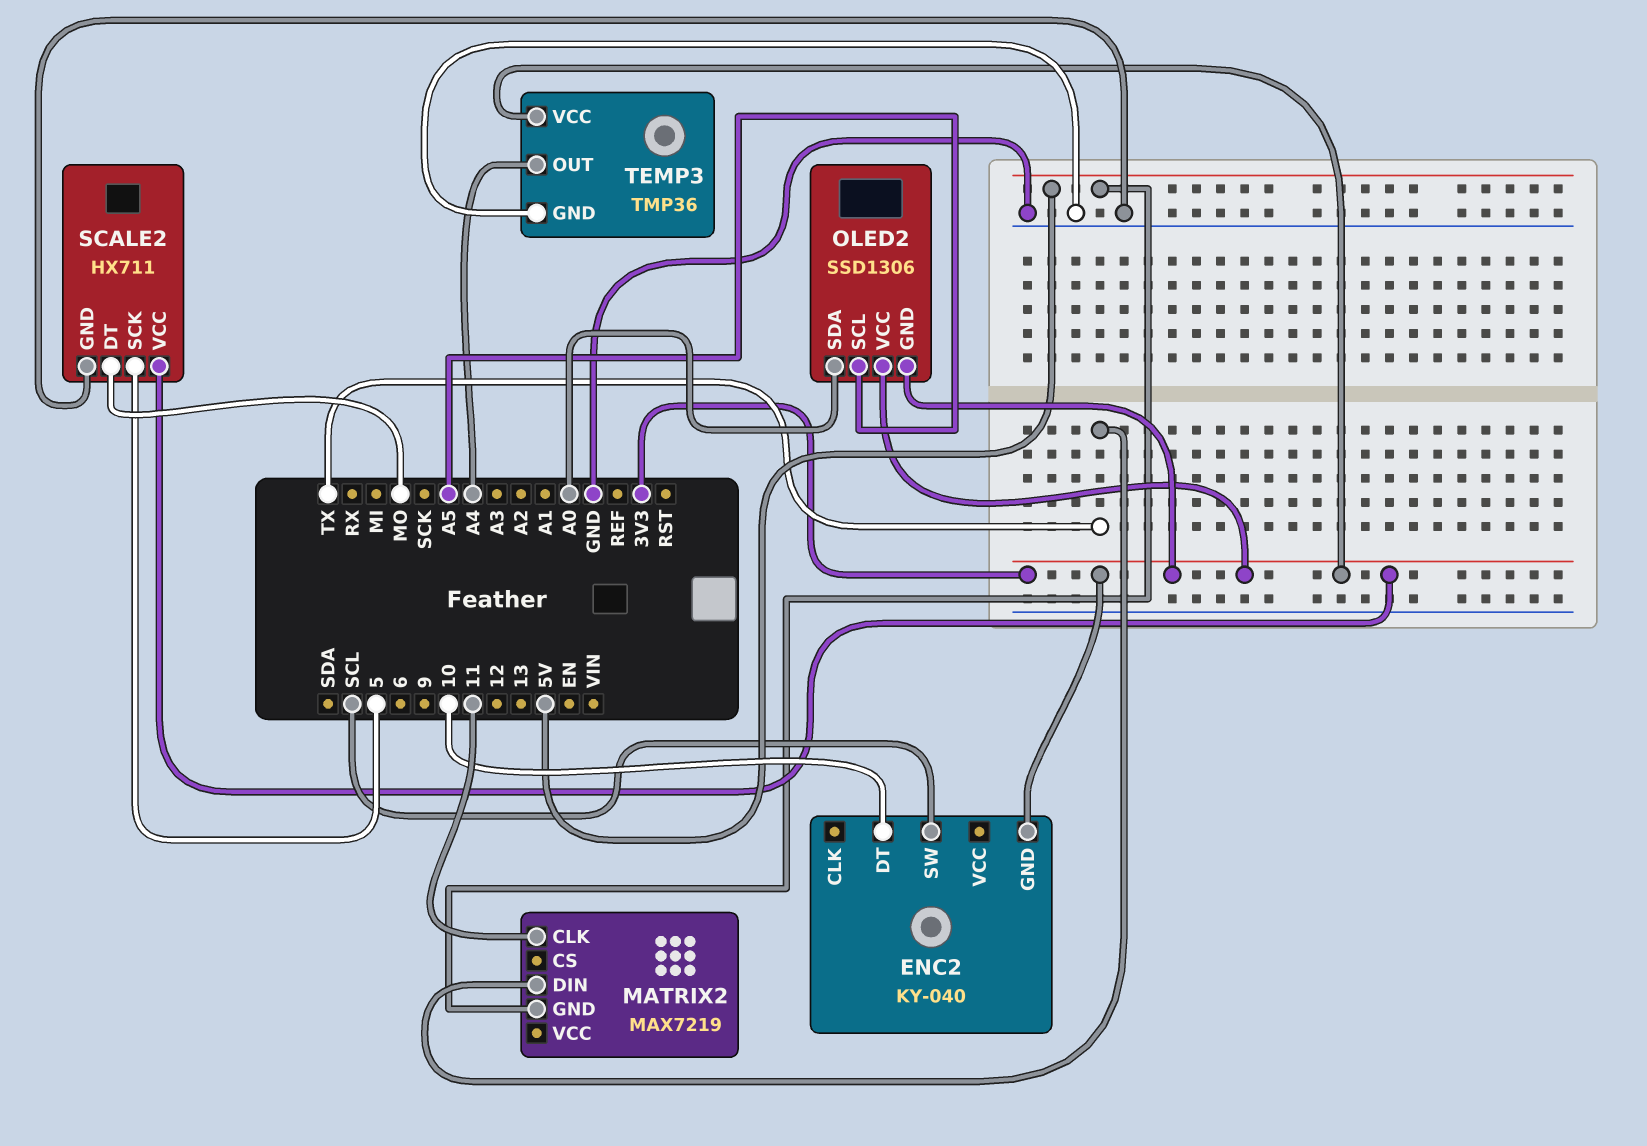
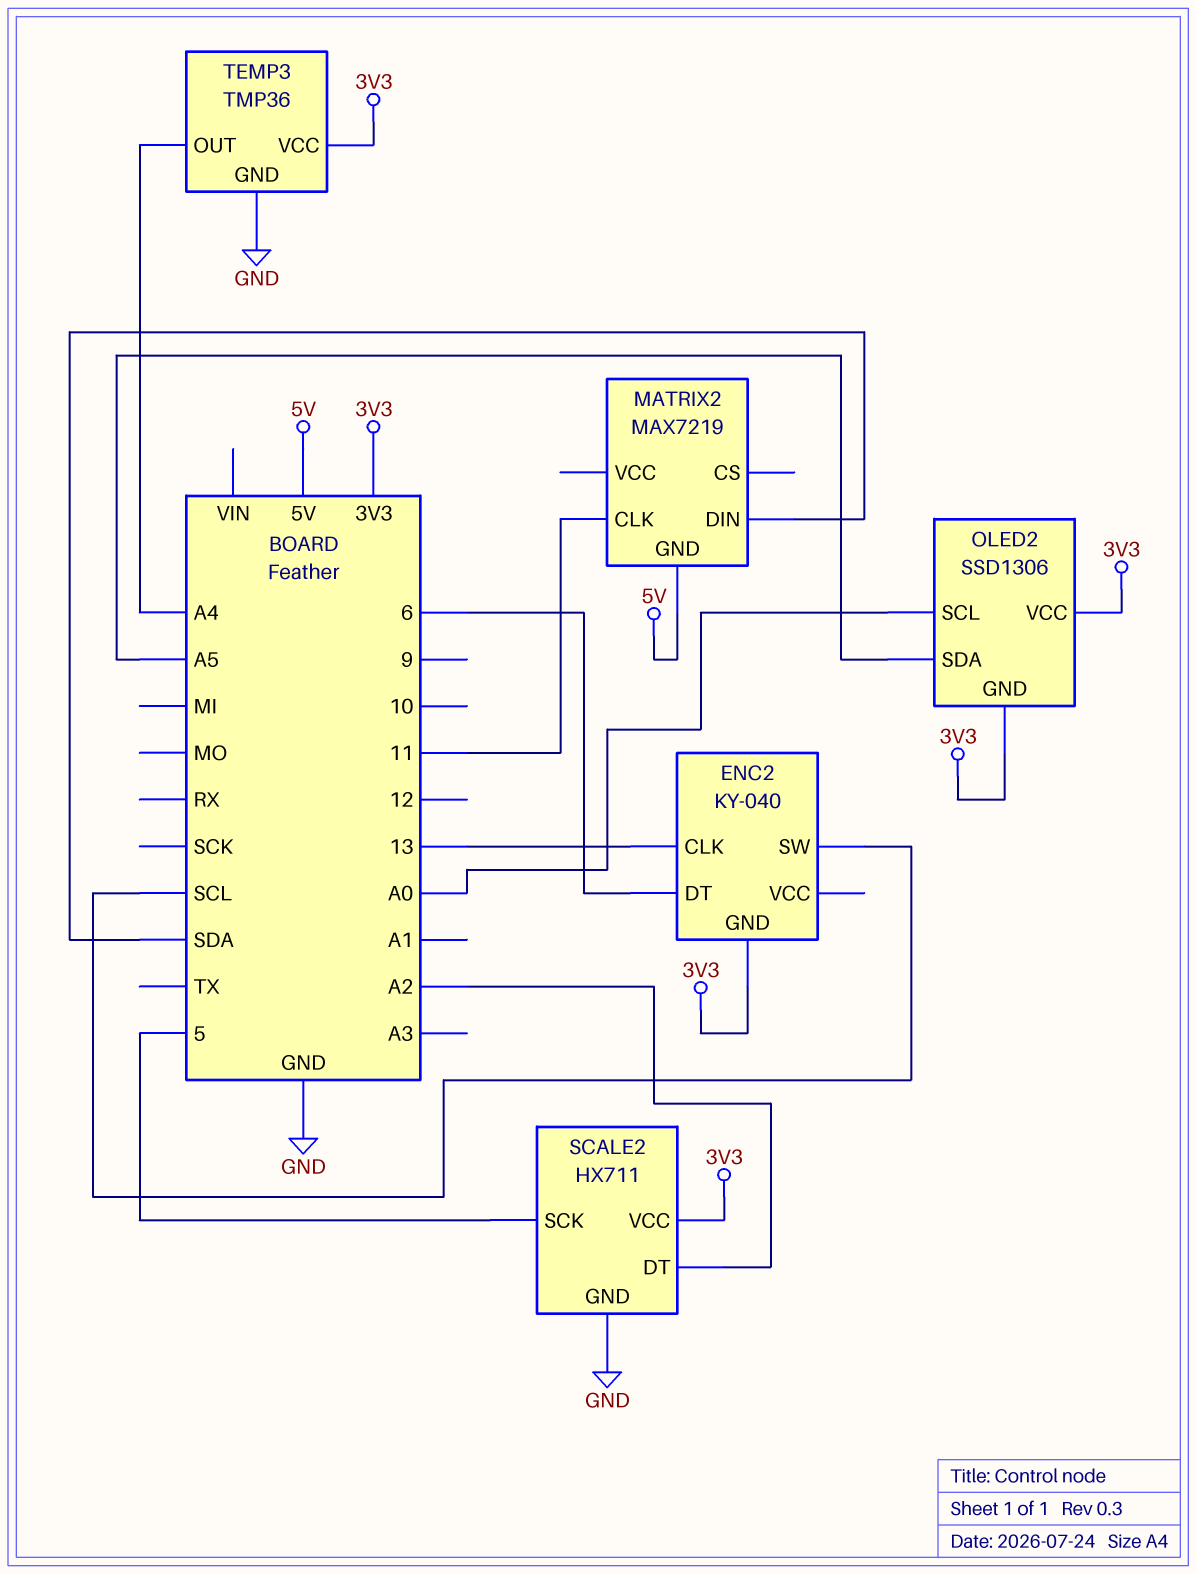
ENC2 pin CLK: none -> 13
ENC2 pin DT: 10 -> 6
MATRIX2 pin DIN: TX -> SDA
OLED2 pin SCL: A5 -> A0
OLED2 pin SDA: A0 -> A5
SCALE2 pin DT: MO -> A2

